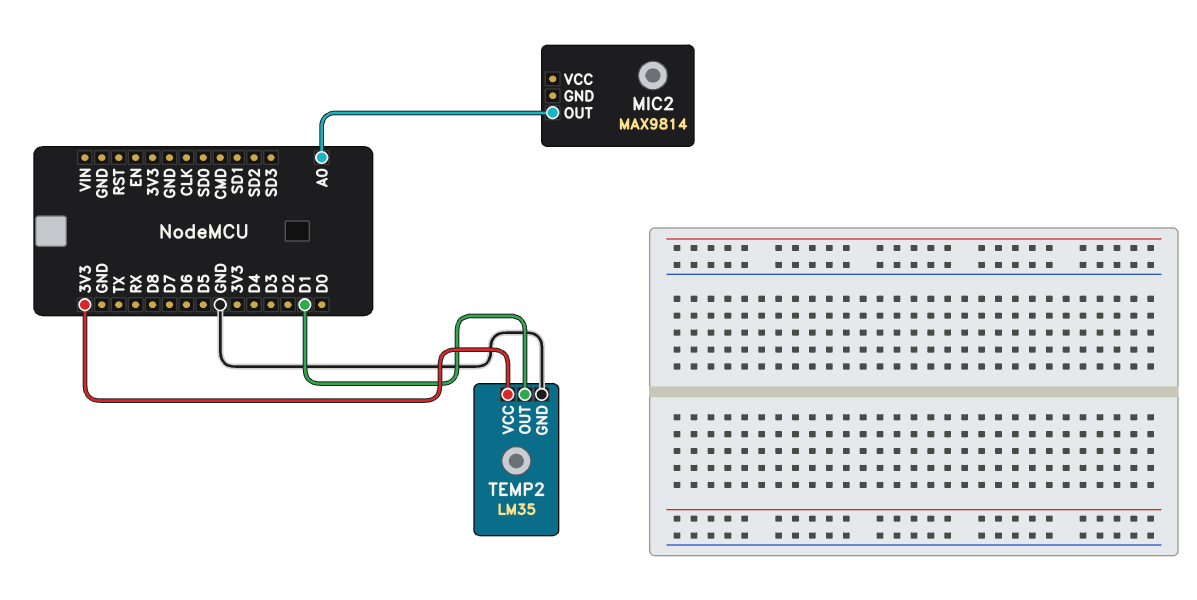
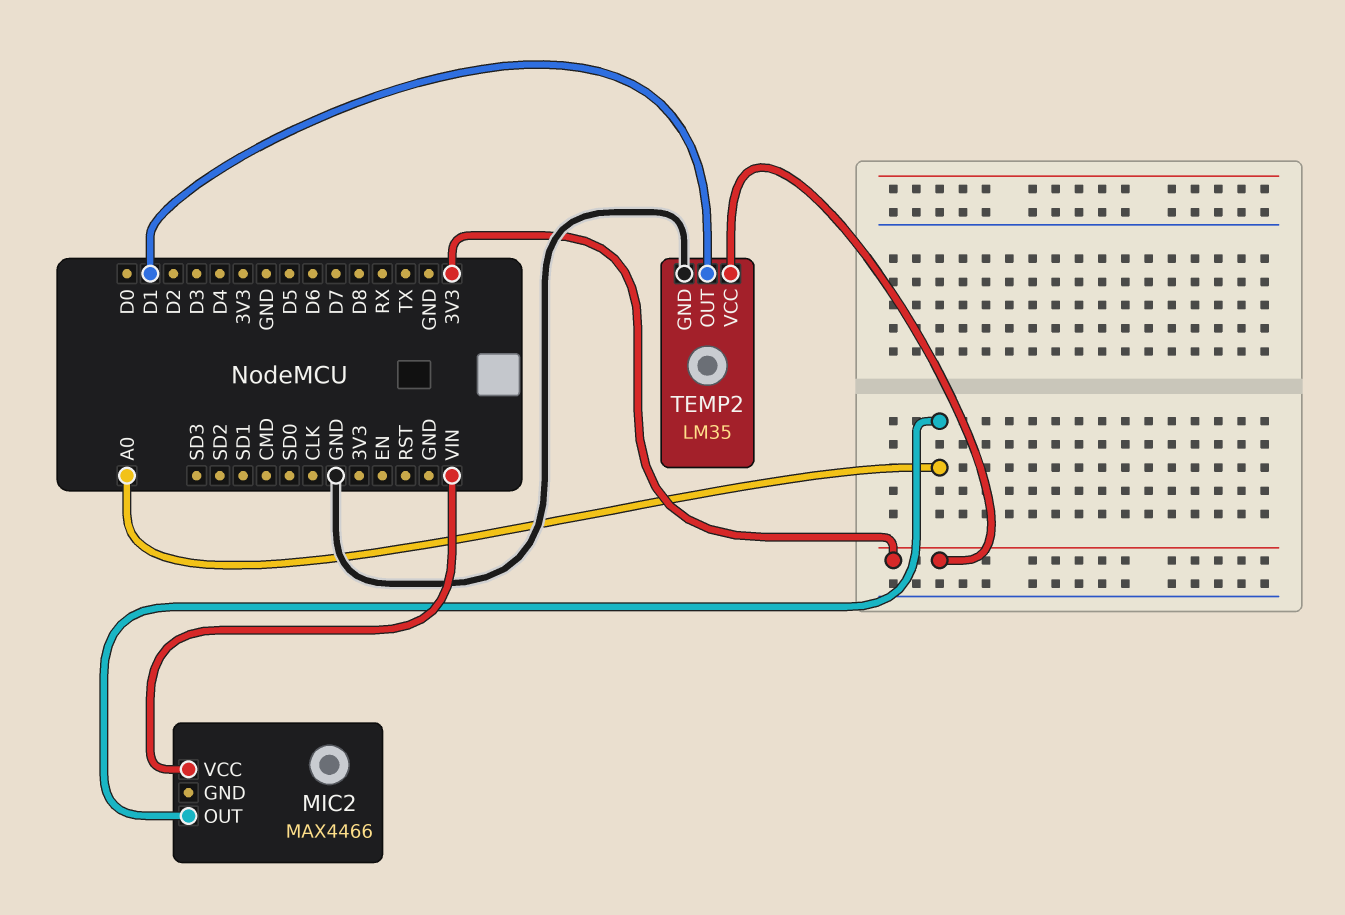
MIC2: MAX9814 -> MAX4466
MIC2 pin VCC: none -> VIN

